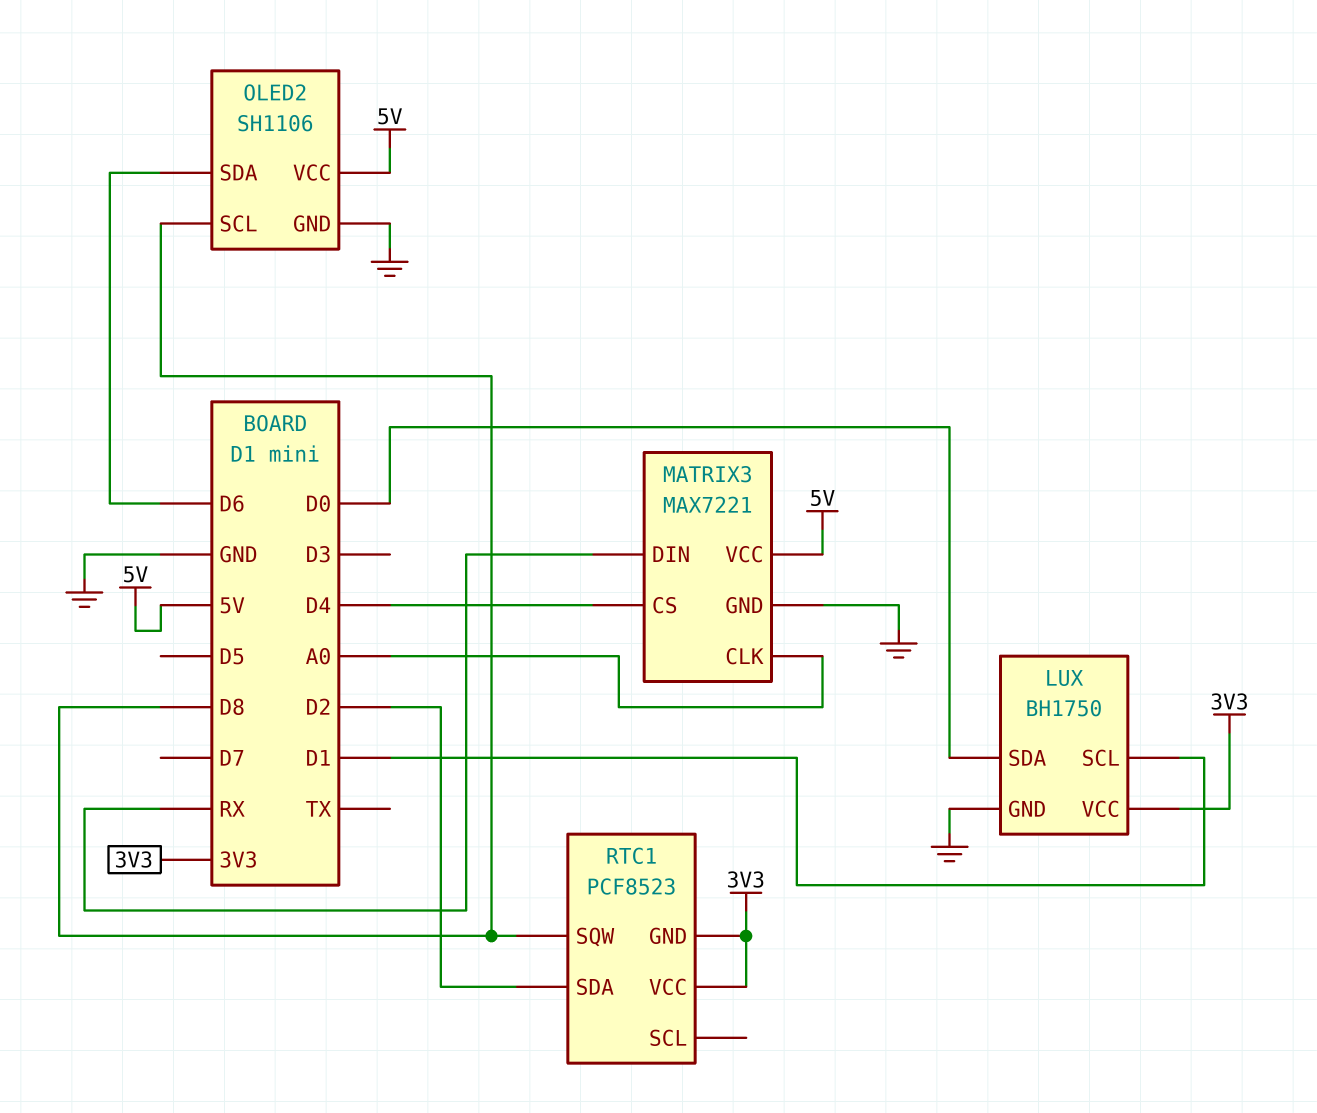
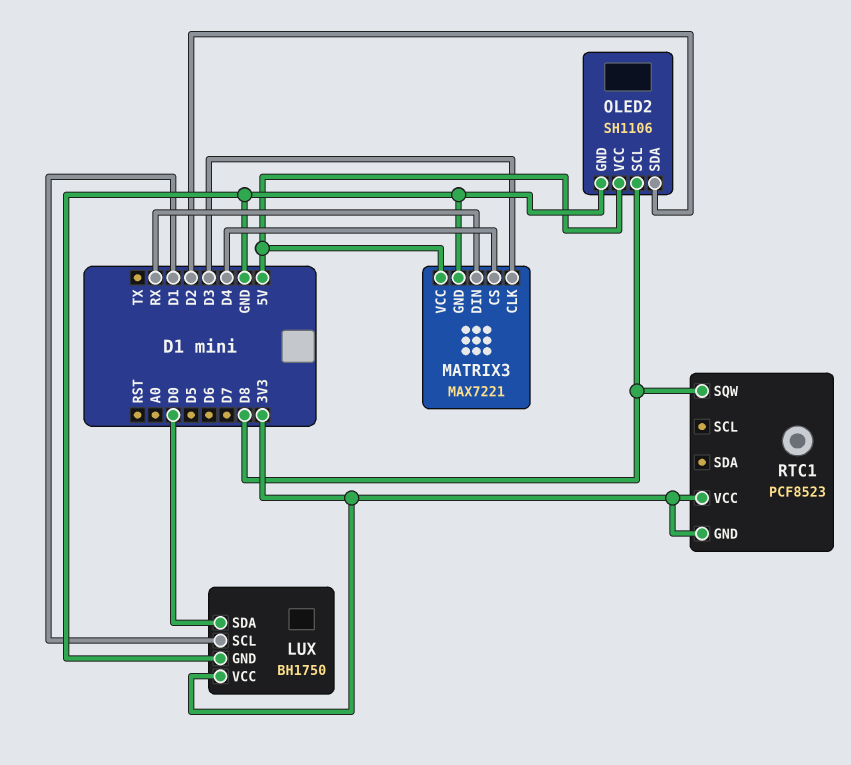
MATRIX3 pin CLK: A0 -> D3
OLED2 pin SDA: D6 -> D2
RTC1 pin SDA: D2 -> none

